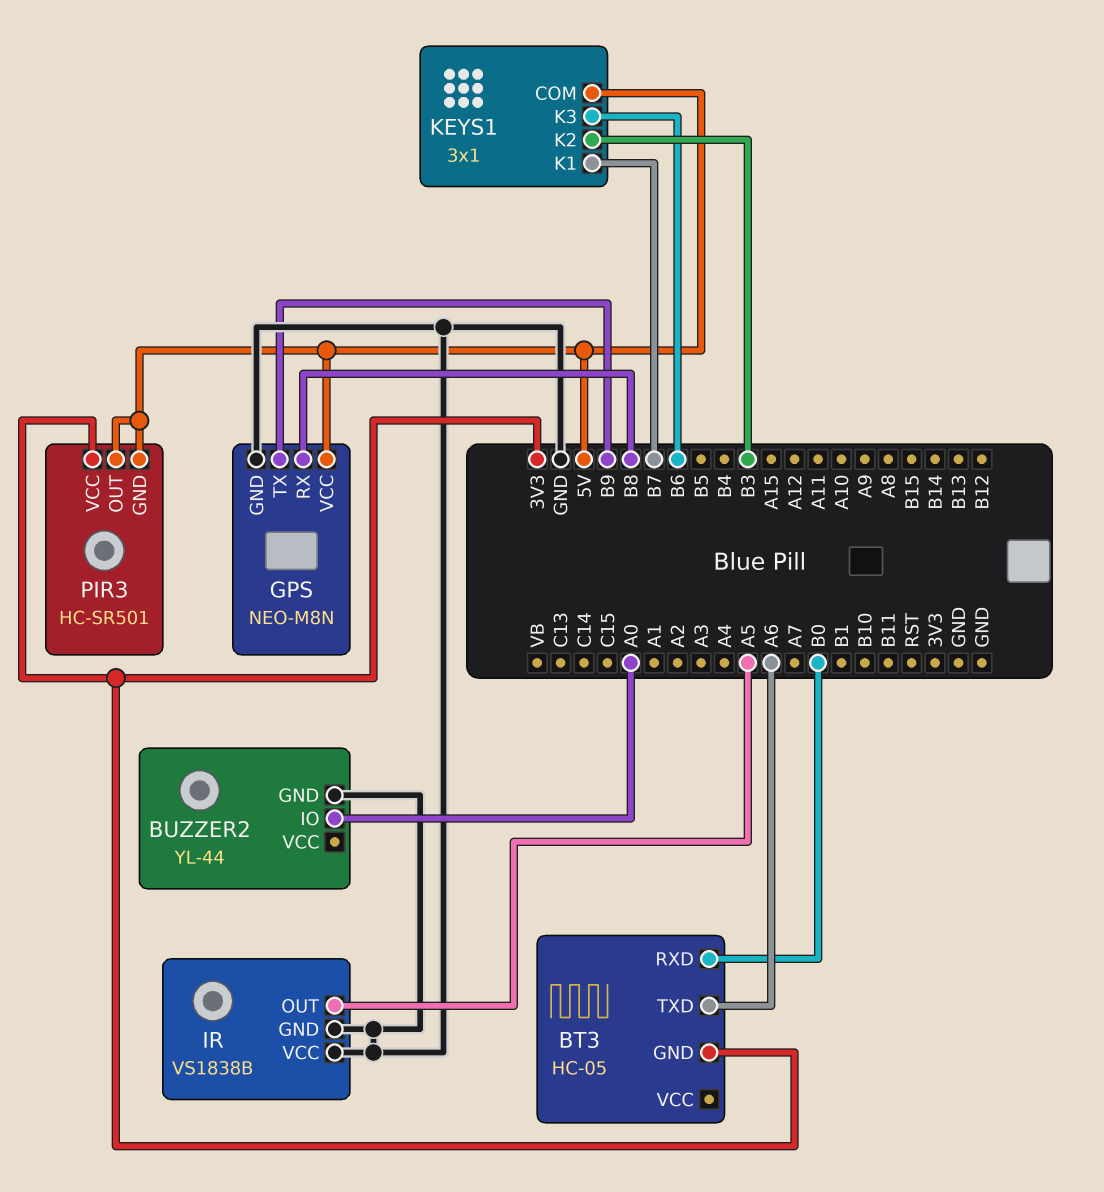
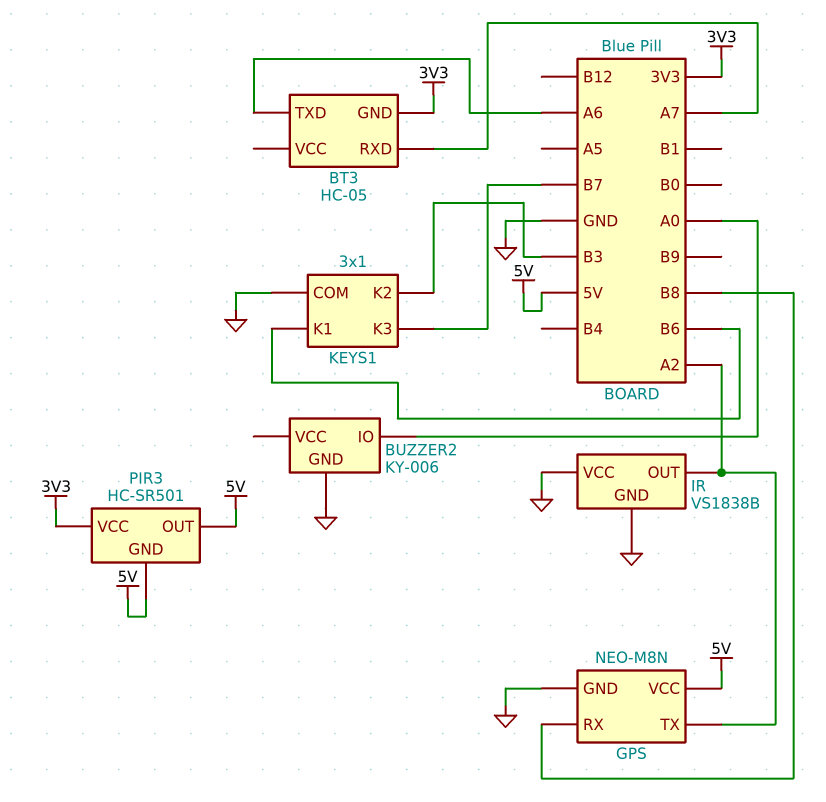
BT3 pin RXD: B0 -> A7
BUZZER2: YL-44 -> KY-006
GPS pin TX: B9 -> A2
IR pin OUT: A5 -> A2
KEYS1 pin COM: 5V -> GND
KEYS1 pin K1: B7 -> B6
KEYS1 pin K3: B6 -> B7

